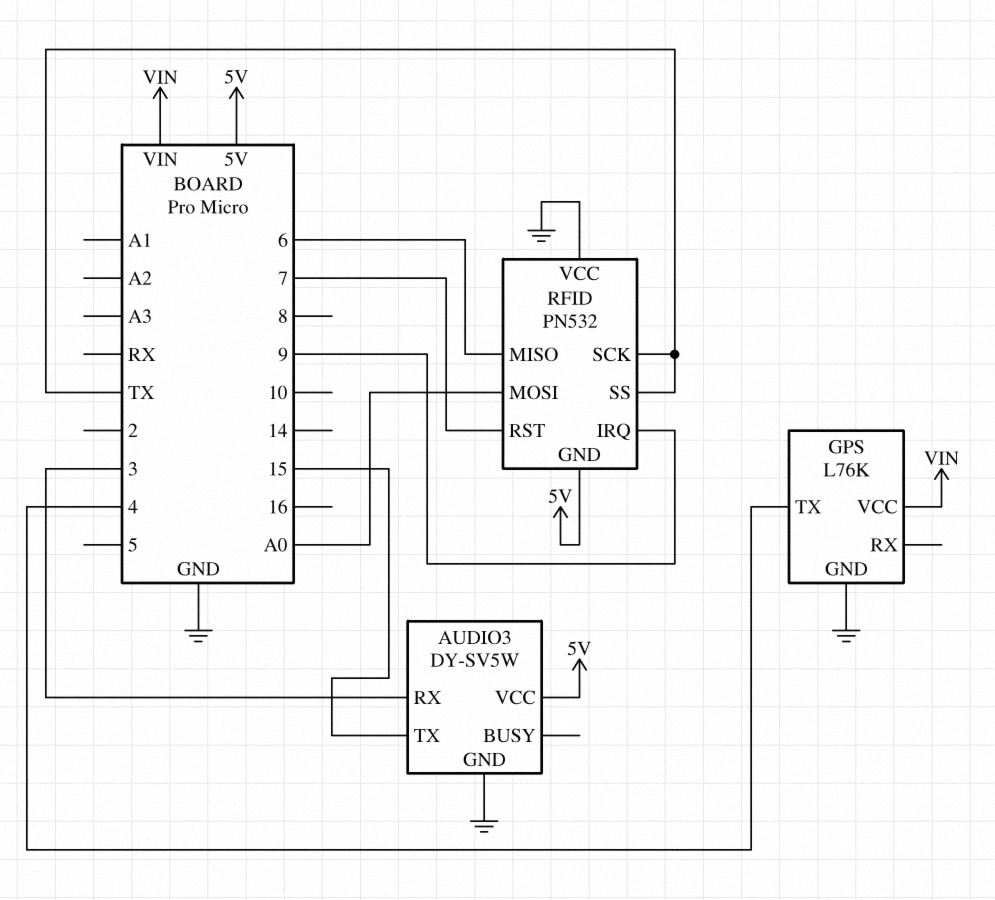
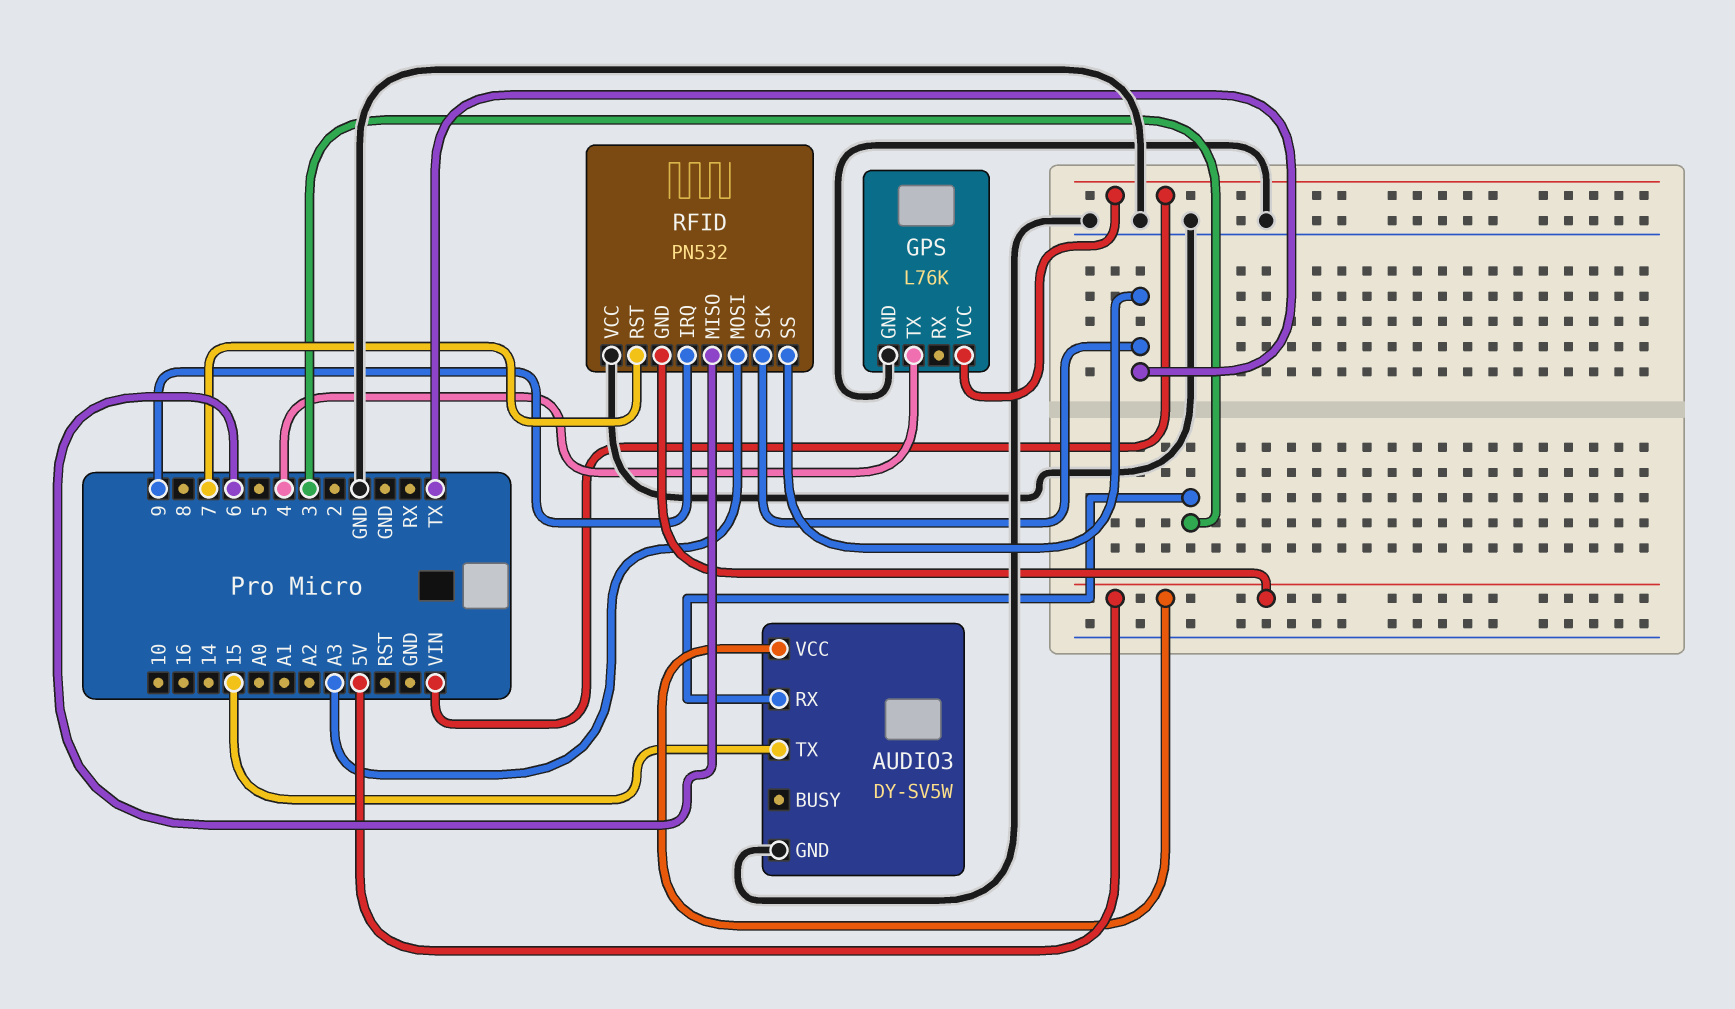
RFID pin MOSI: A0 -> A3

